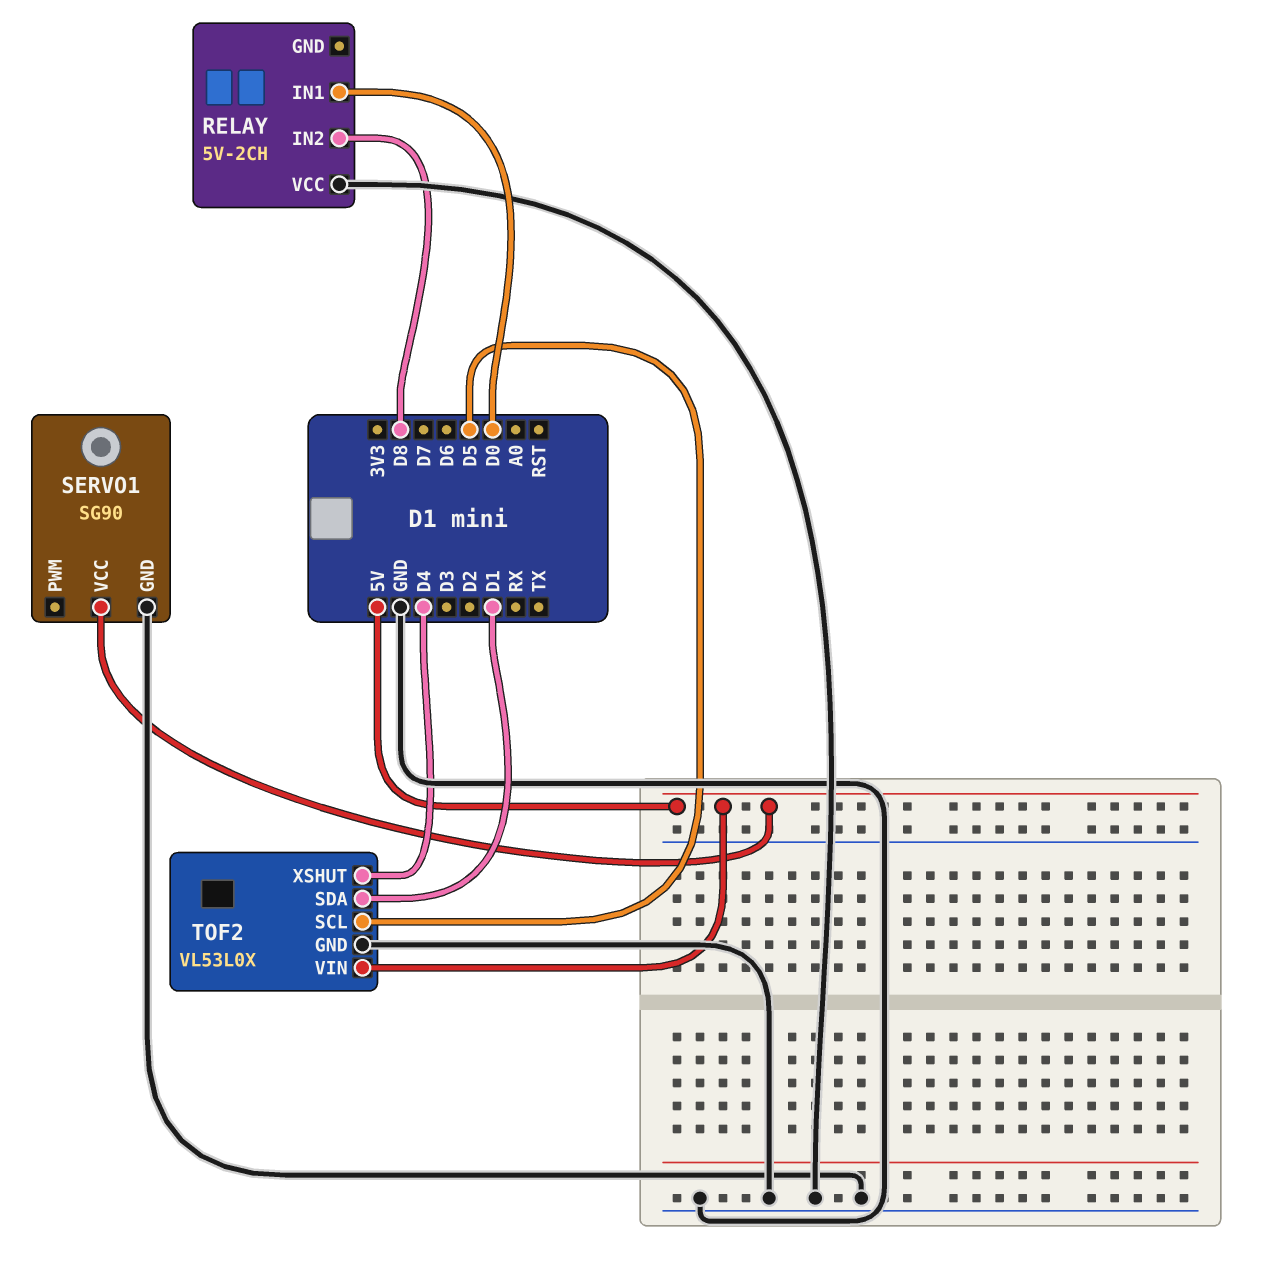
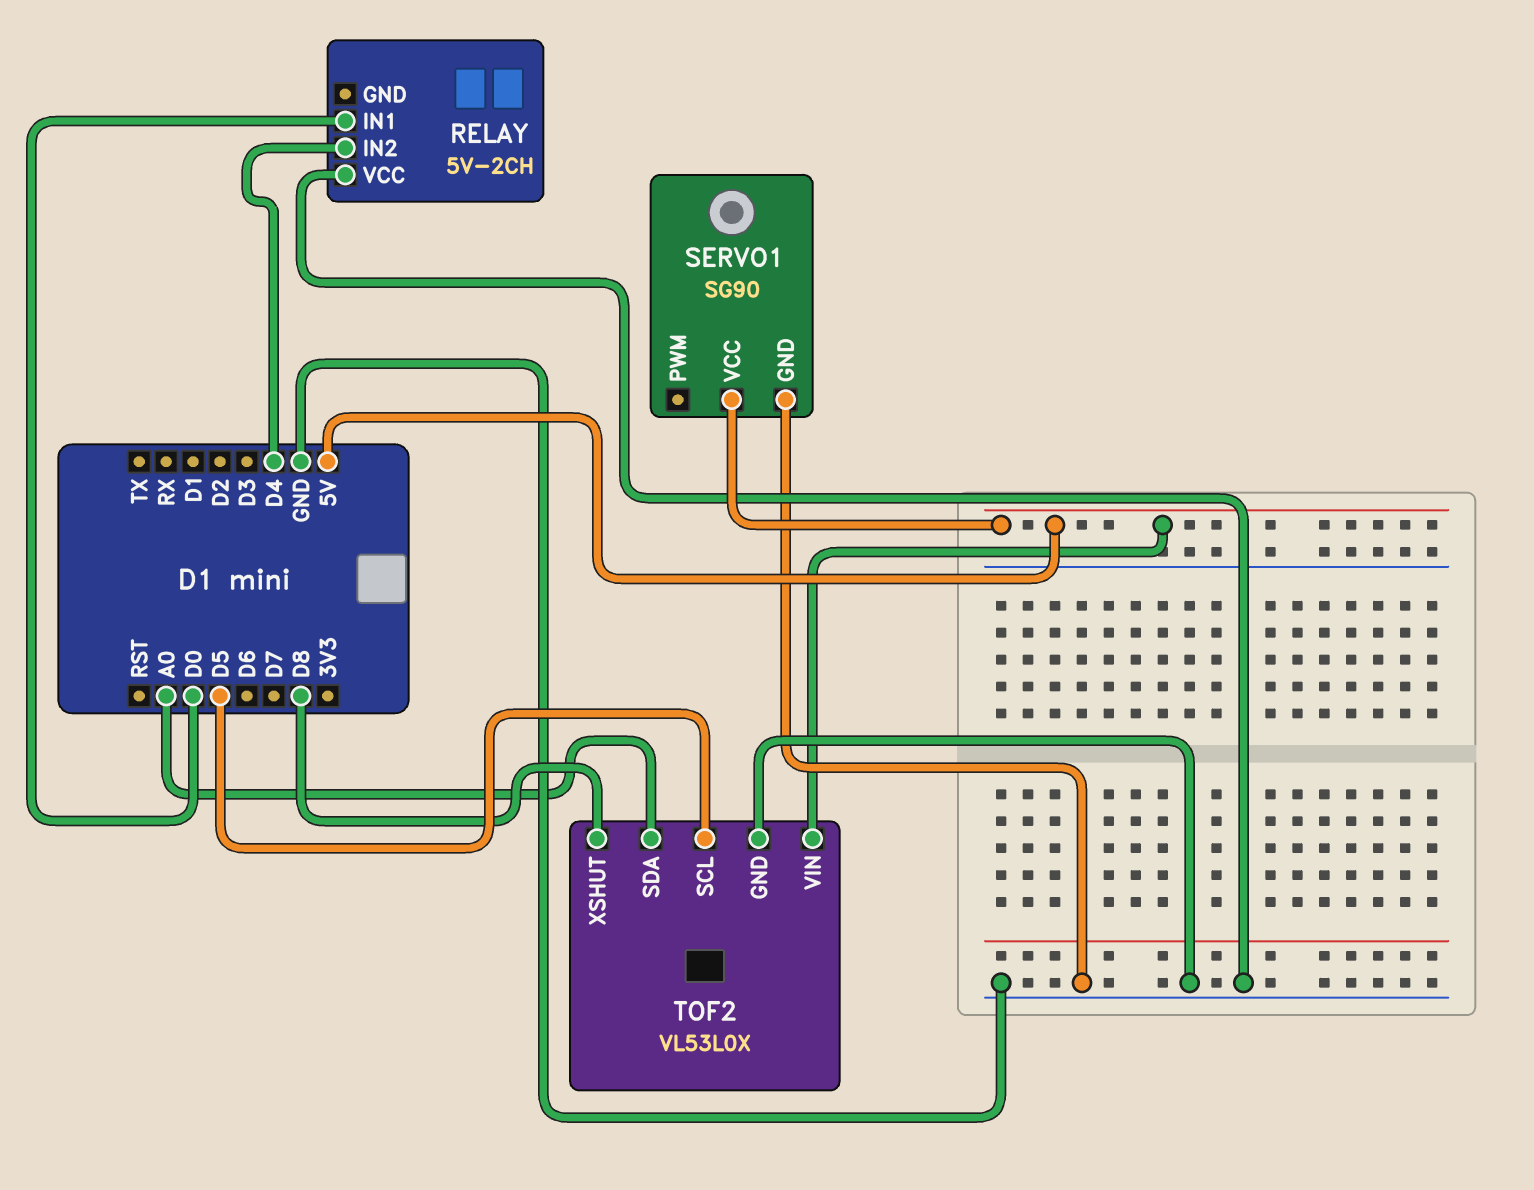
RELAY pin IN2: D8 -> D4
TOF2 pin SDA: D1 -> A0
TOF2 pin XSHUT: D4 -> D8

